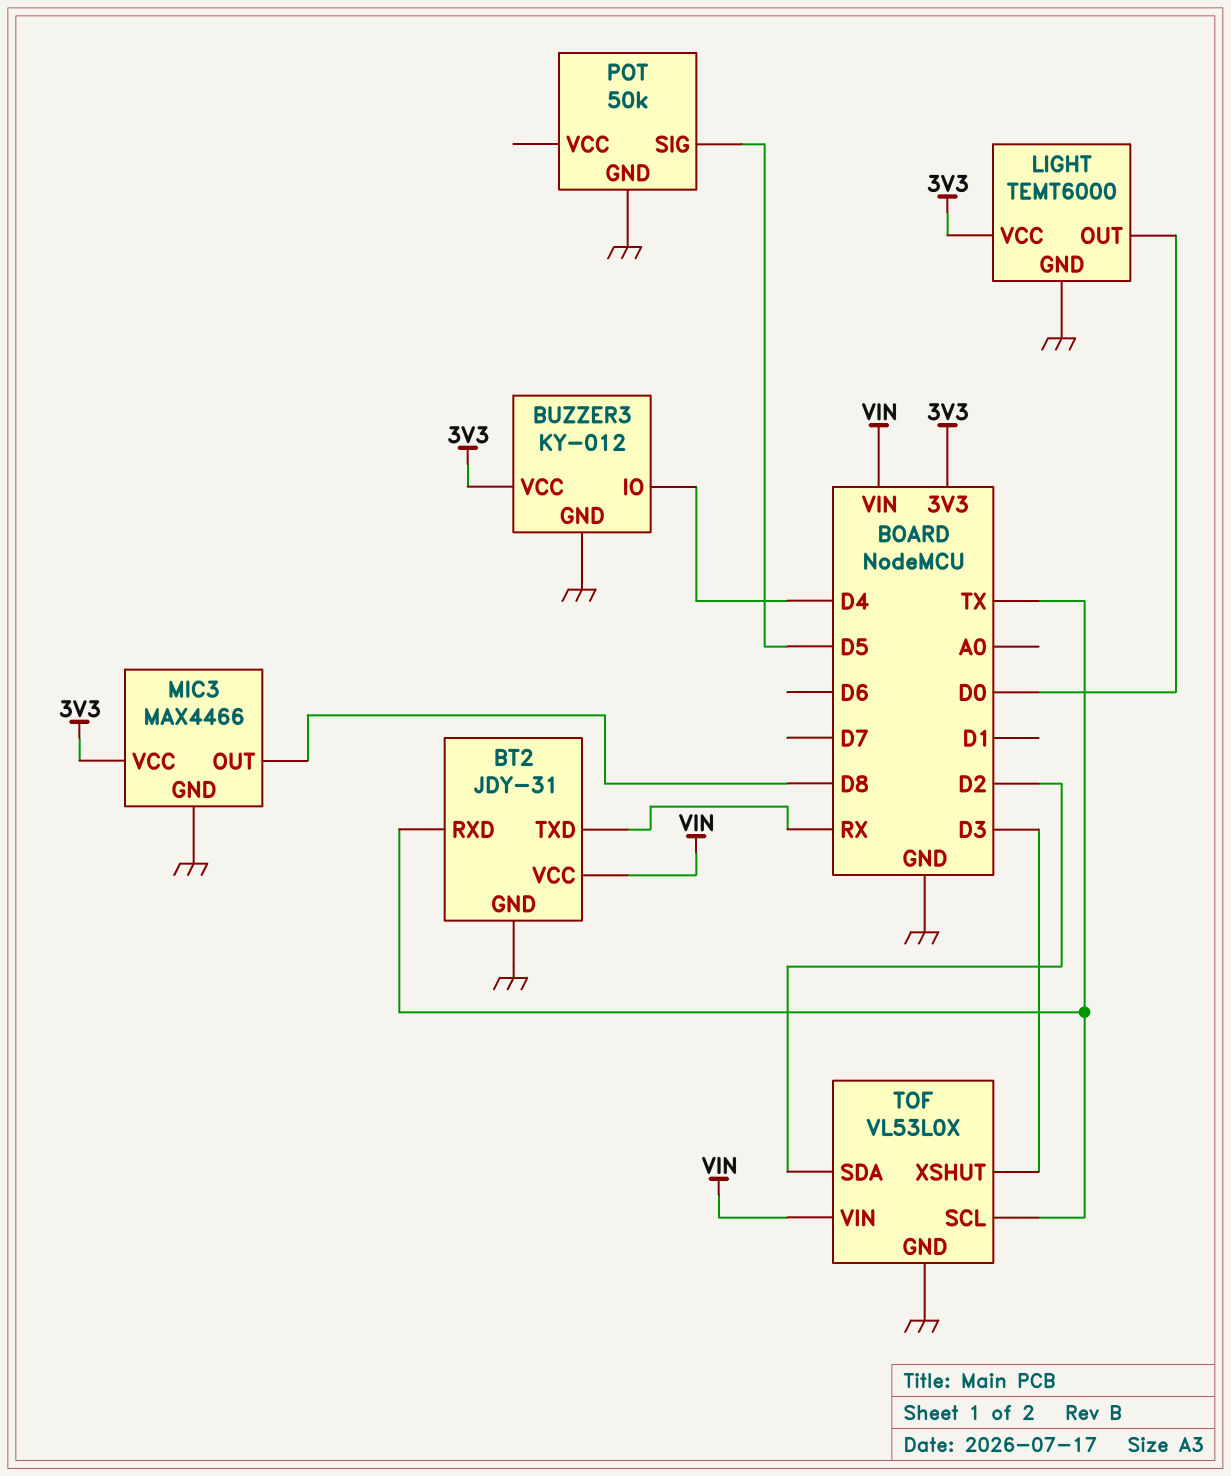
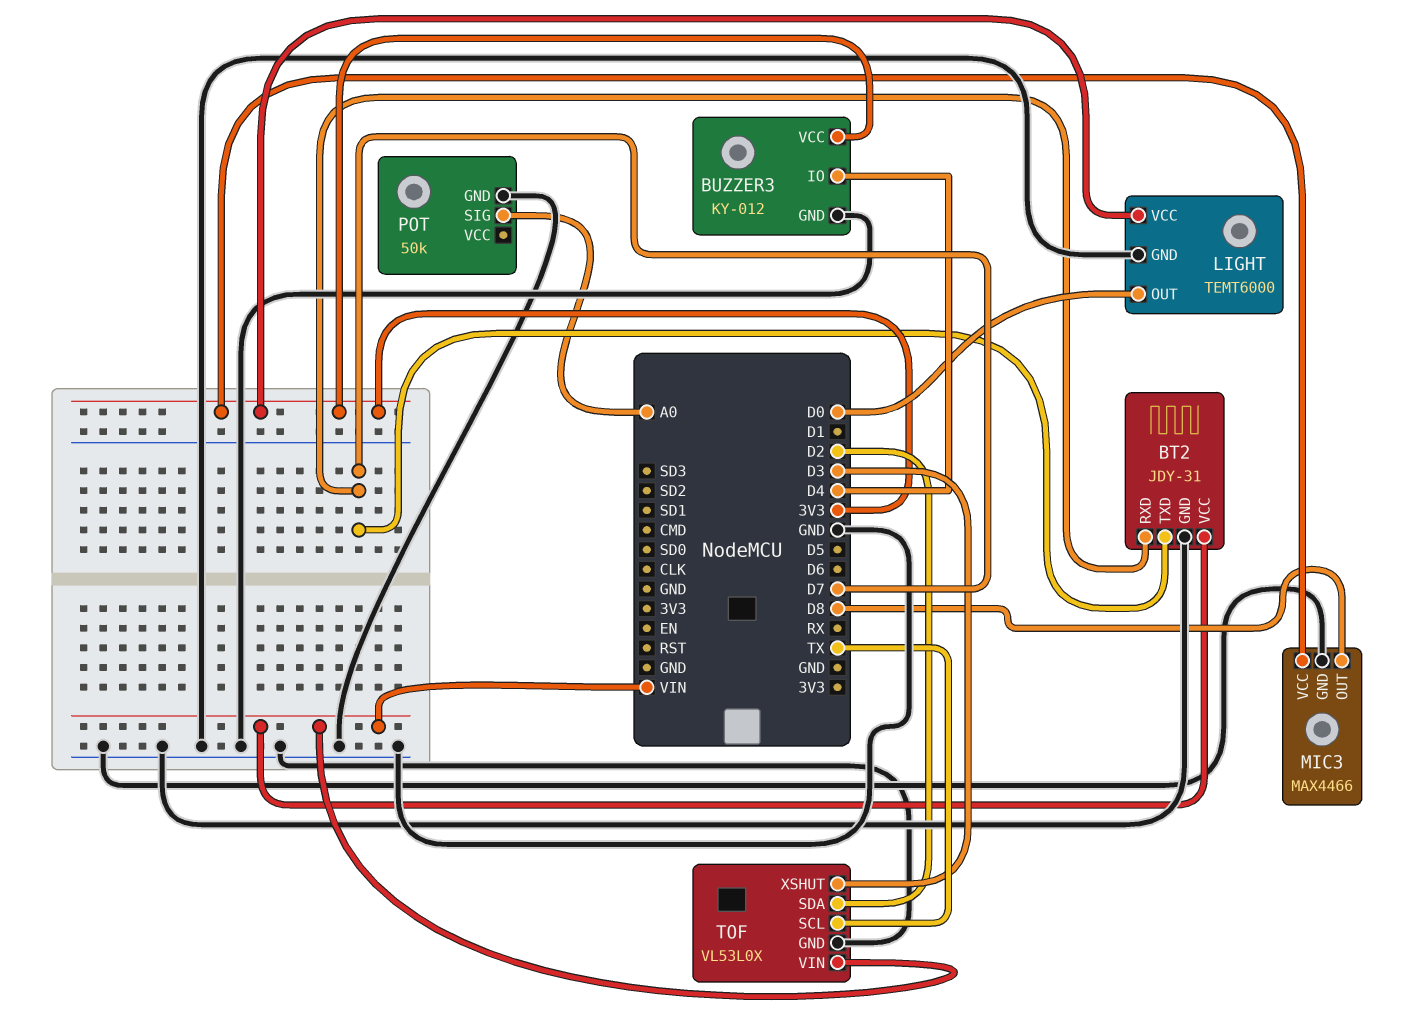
BT2 pin RXD: TX -> D7
BT2 pin TXD: RX -> D7
POT pin SIG: D5 -> A0

